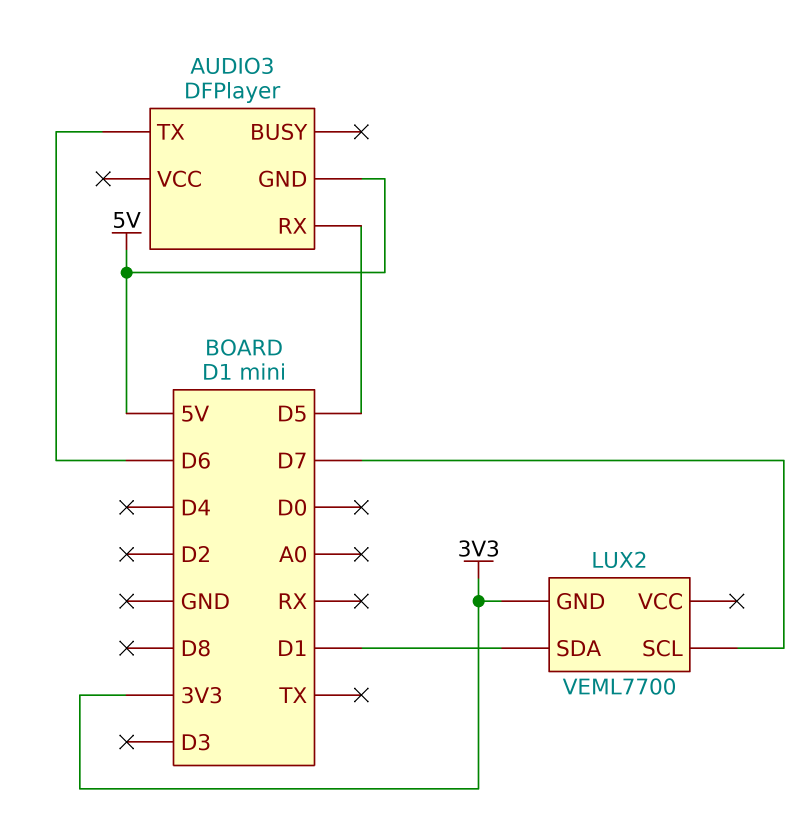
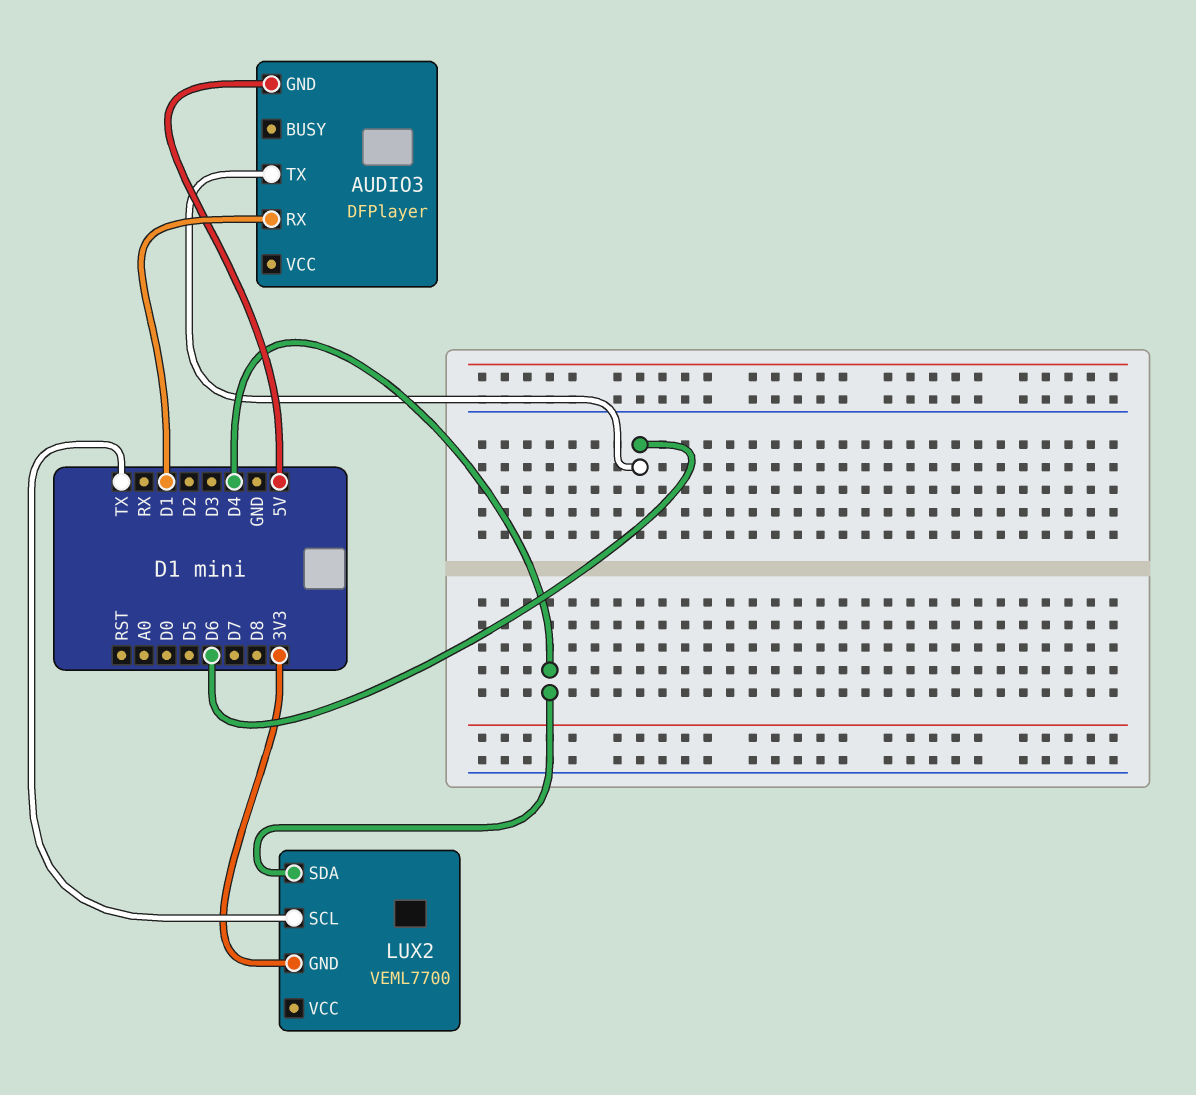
AUDIO3 pin RX: D5 -> D1
LUX2 pin SCL: D7 -> TX
LUX2 pin SDA: D1 -> D4

